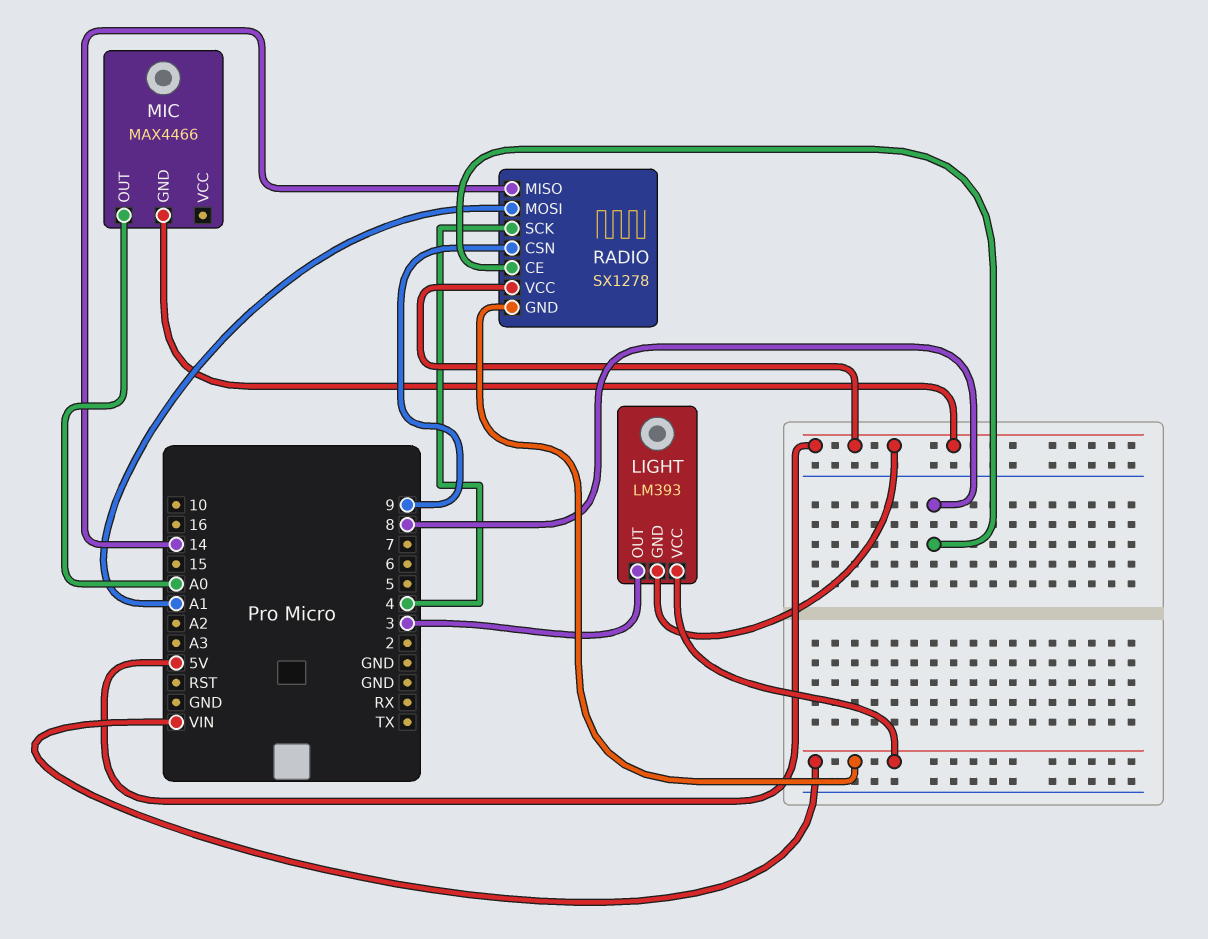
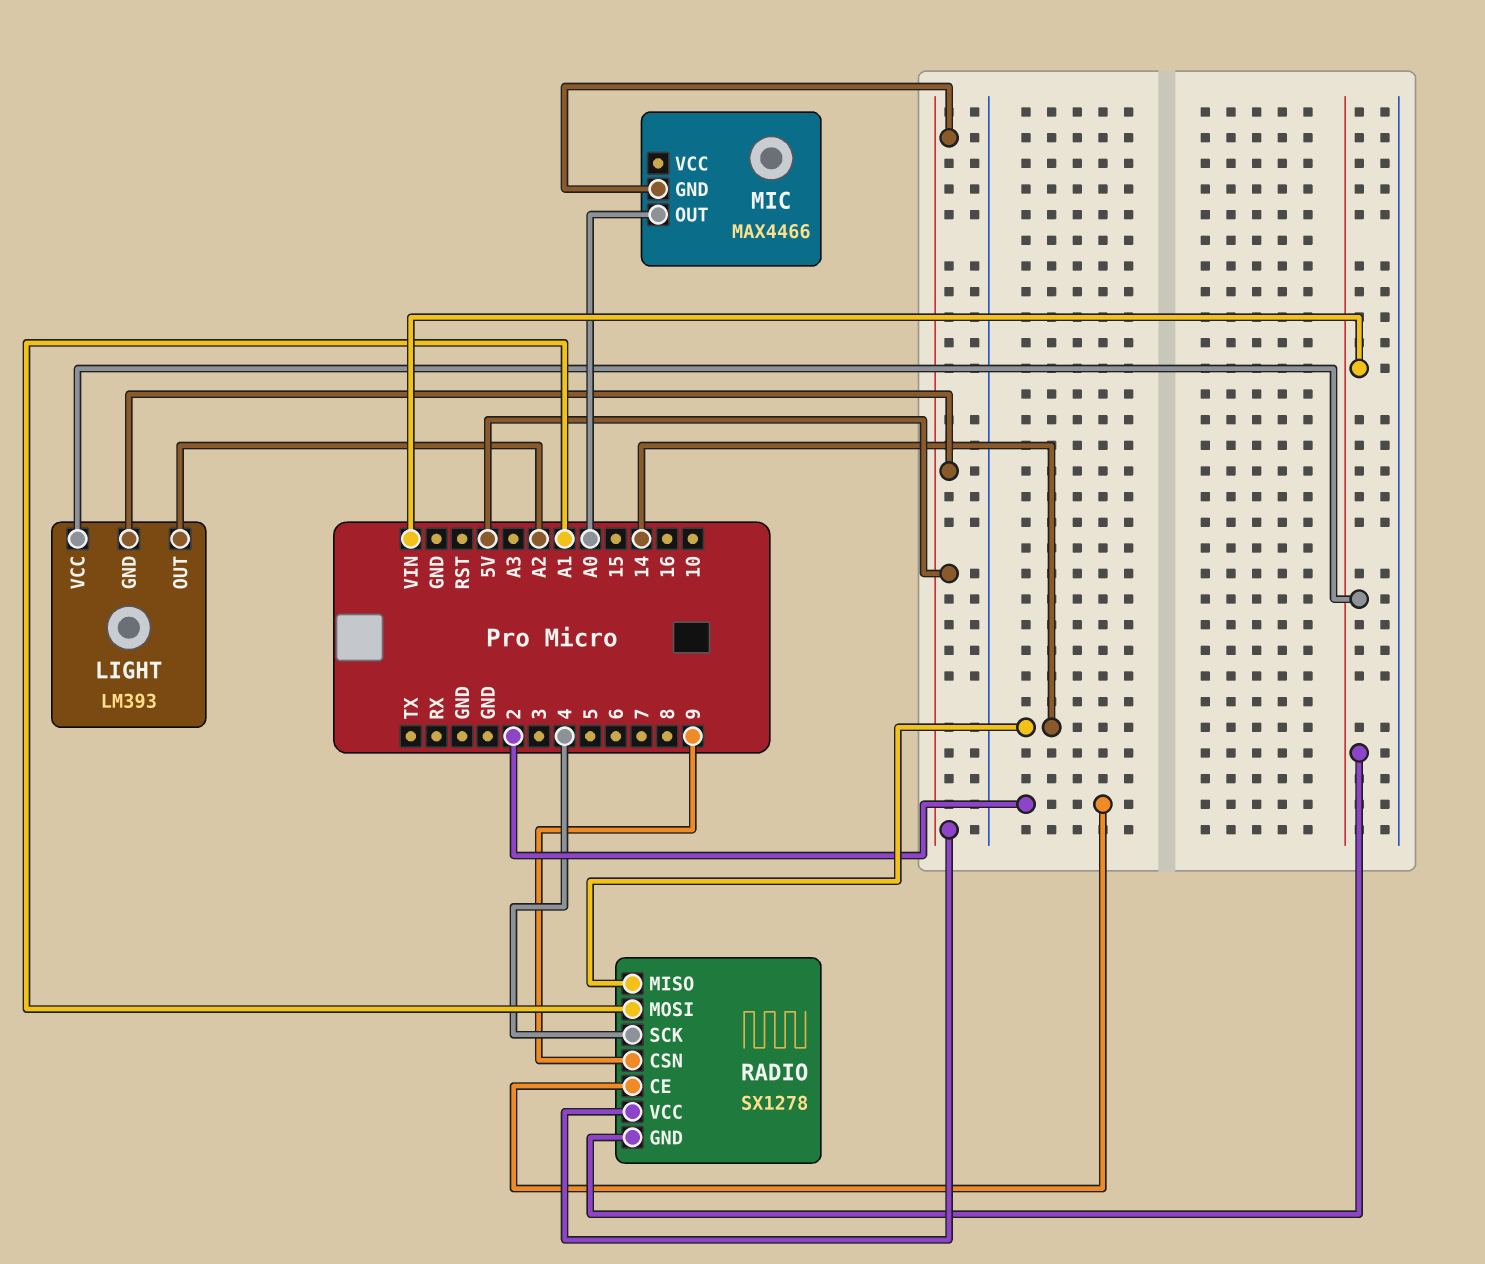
LIGHT pin OUT: 3 -> A2
RADIO pin CE: 8 -> 2

